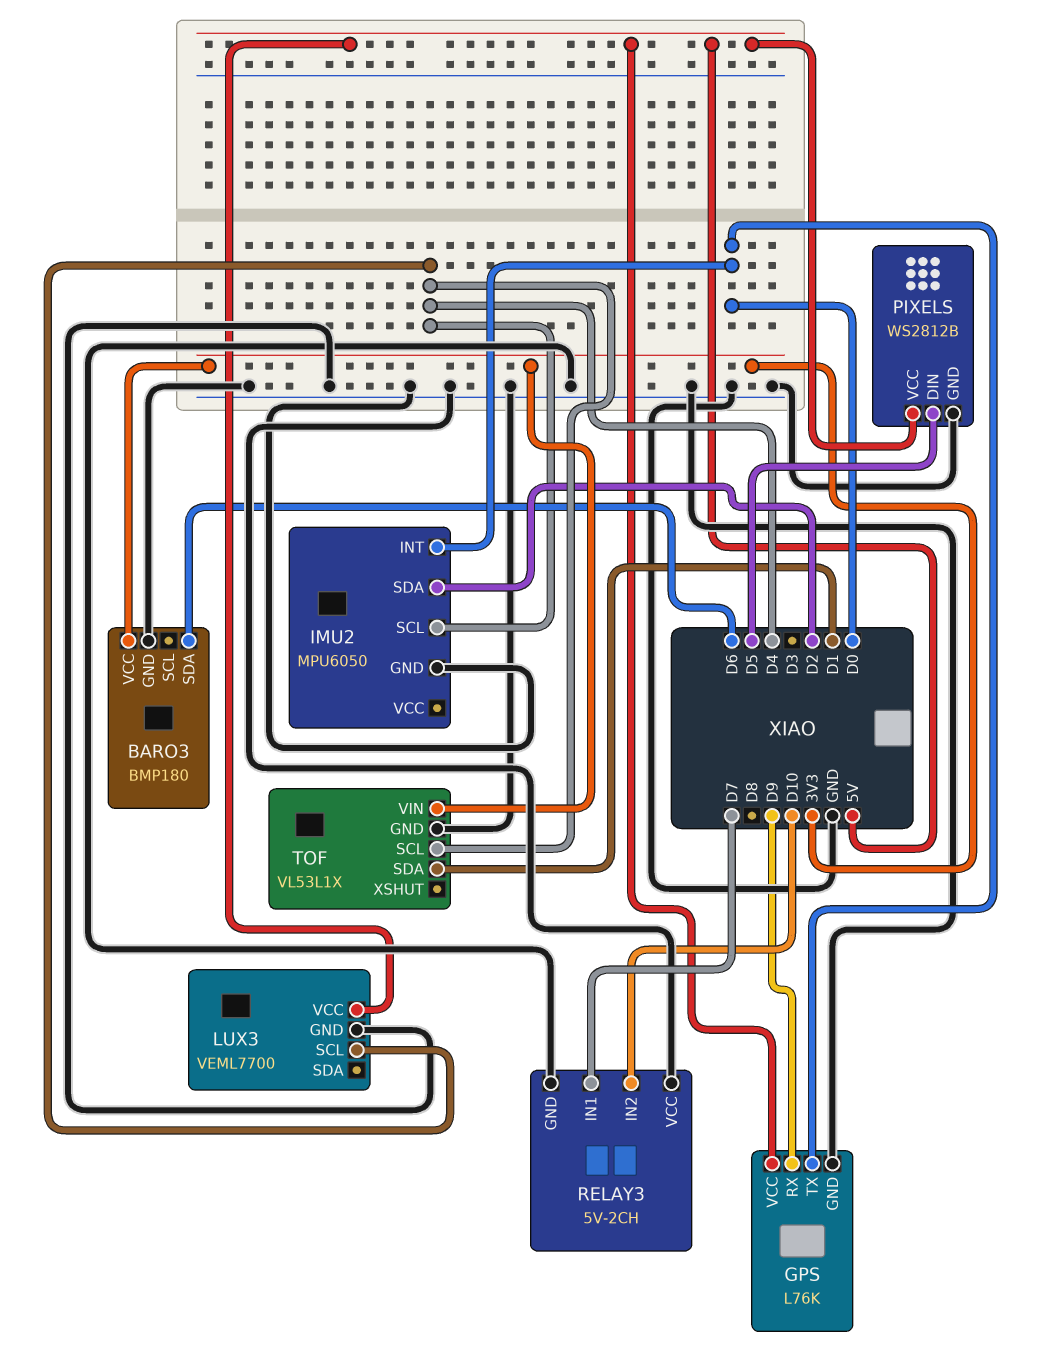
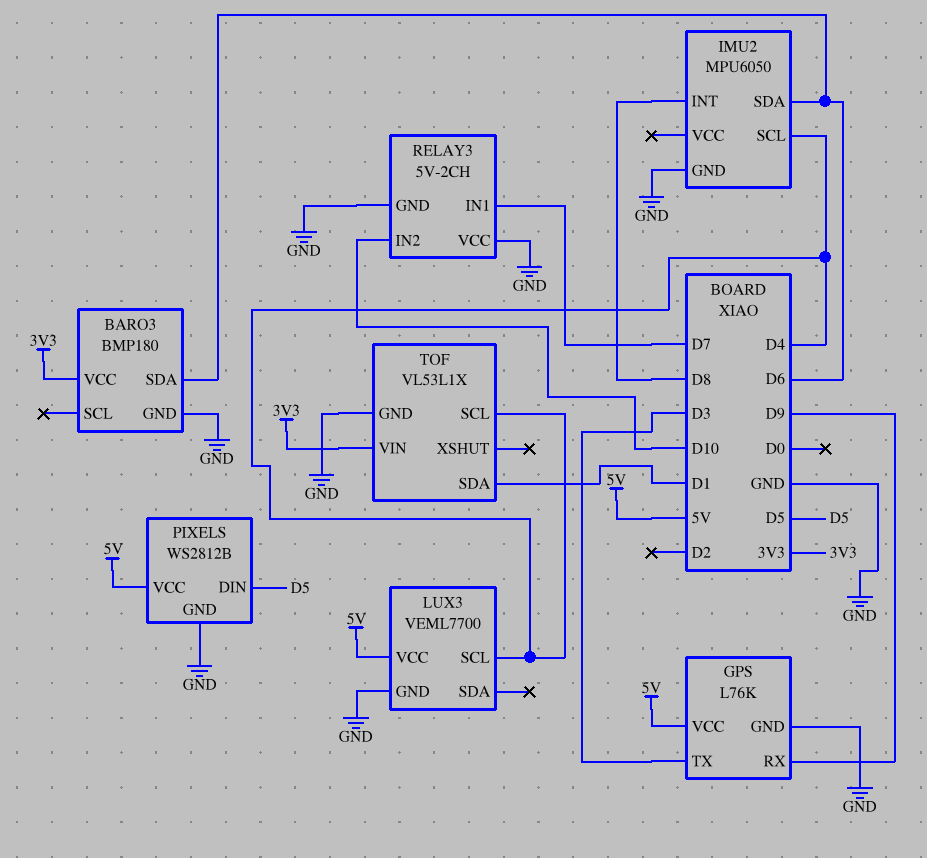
GPS pin TX: D0 -> D3
IMU2 pin INT: D0 -> D8
IMU2 pin SDA: D2 -> D6

